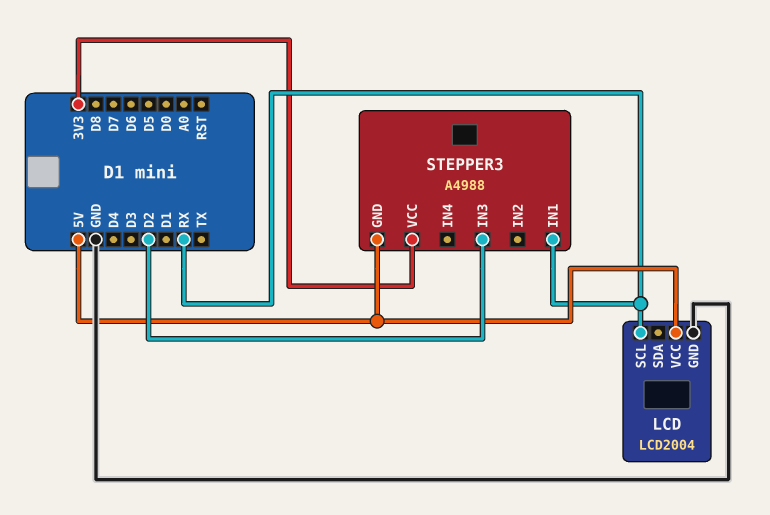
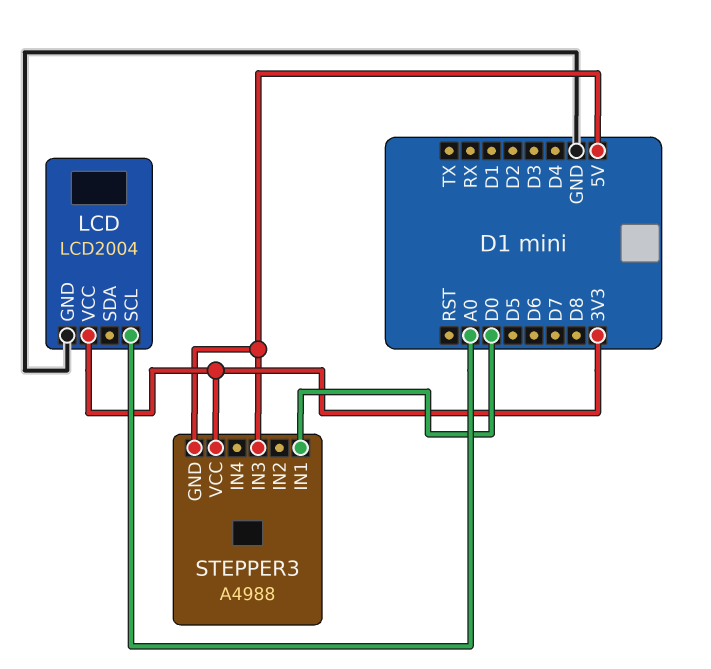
LCD pin SCL: RX -> A0
LCD pin VCC: 5V -> 3V3
STEPPER3 pin IN1: RX -> D0
STEPPER3 pin IN3: D2 -> 5V

